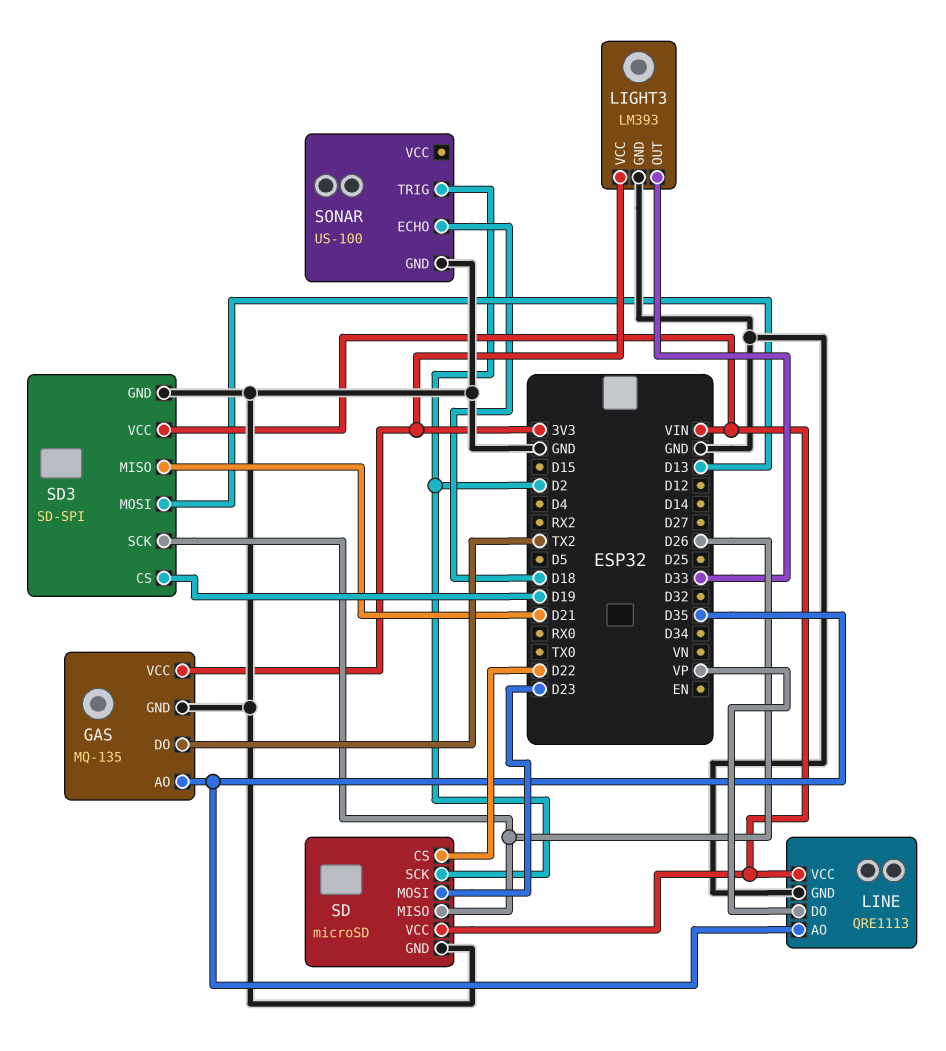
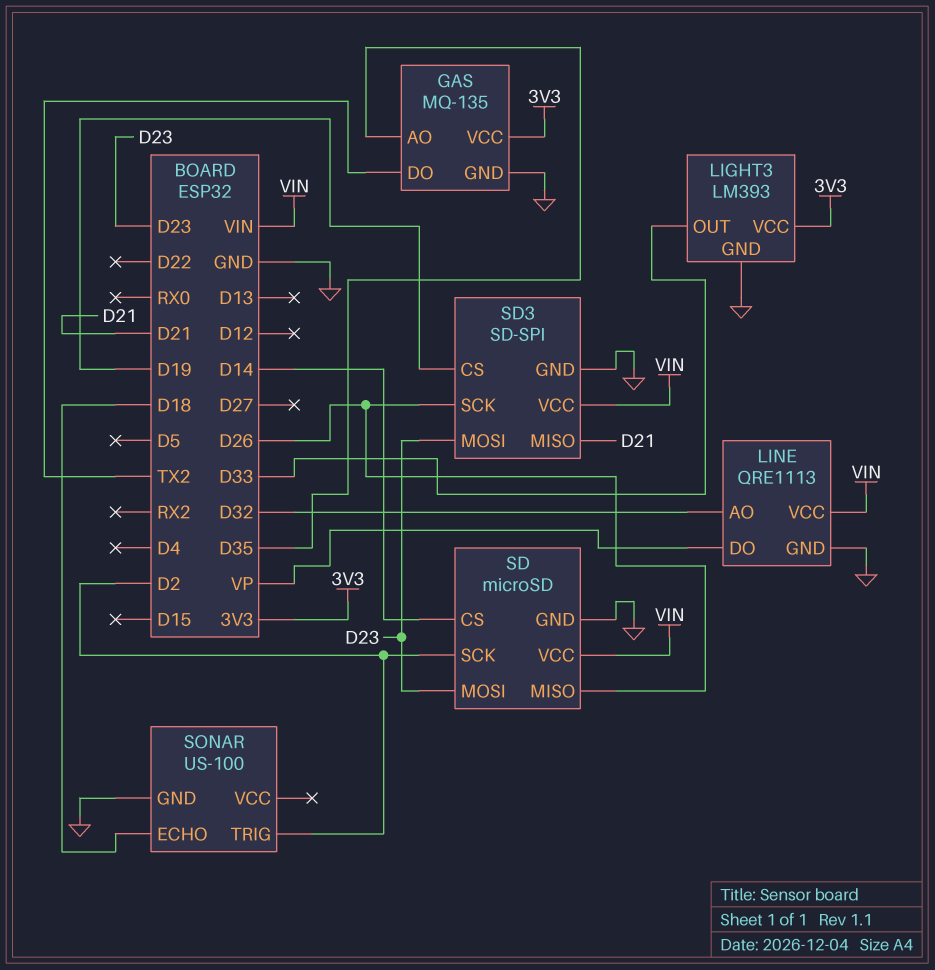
LINE pin AO: D35 -> D32
SD pin CS: D22 -> D14
SD3 pin MOSI: D13 -> D23

